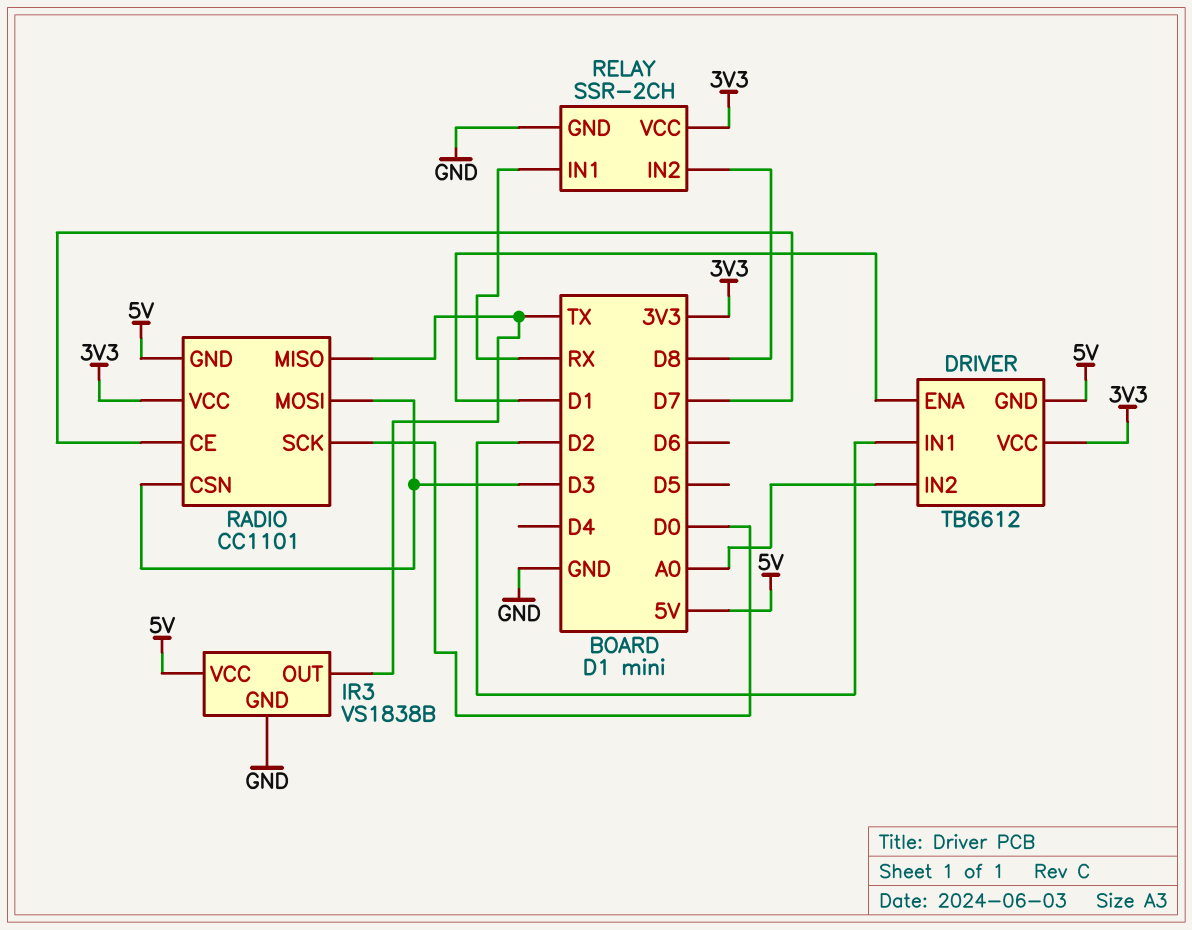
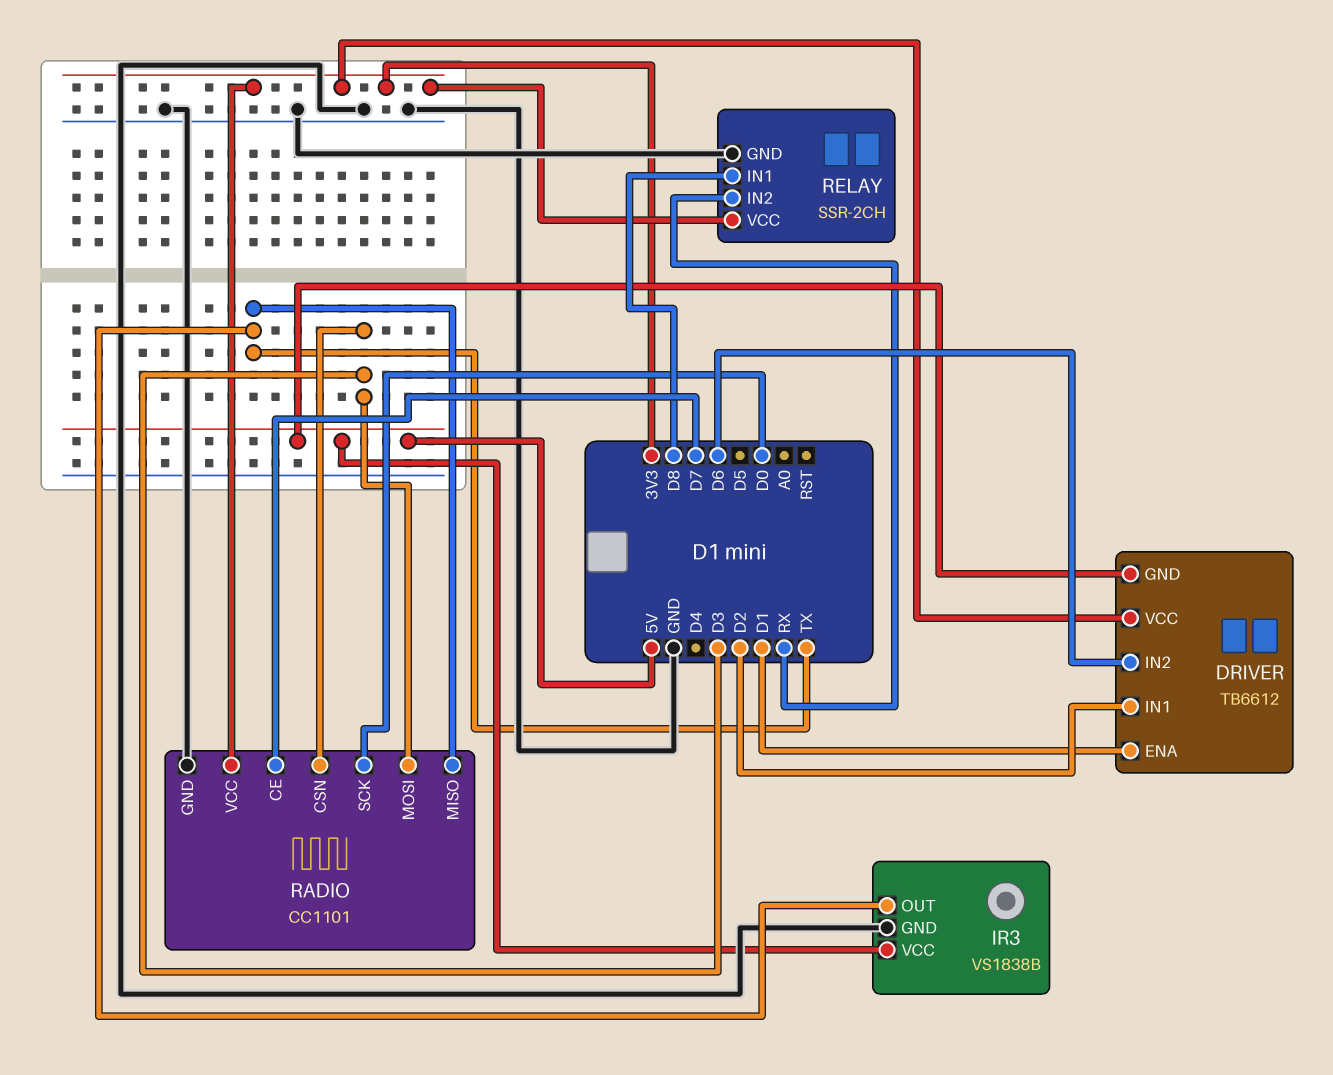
DRIVER pin IN2: A0 -> D6
RADIO pin GND: 5V -> GND
RELAY pin IN1: RX -> D8
RELAY pin IN2: D8 -> RX

